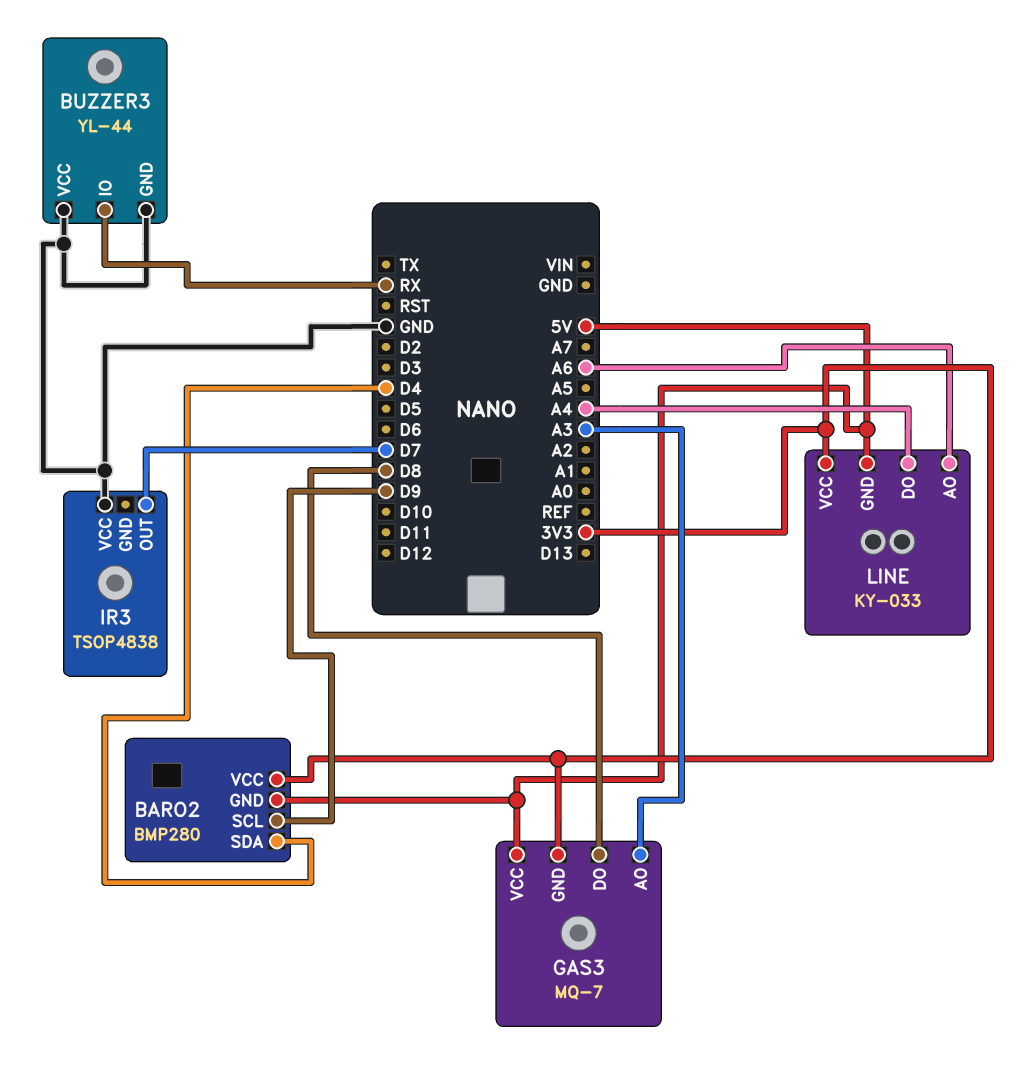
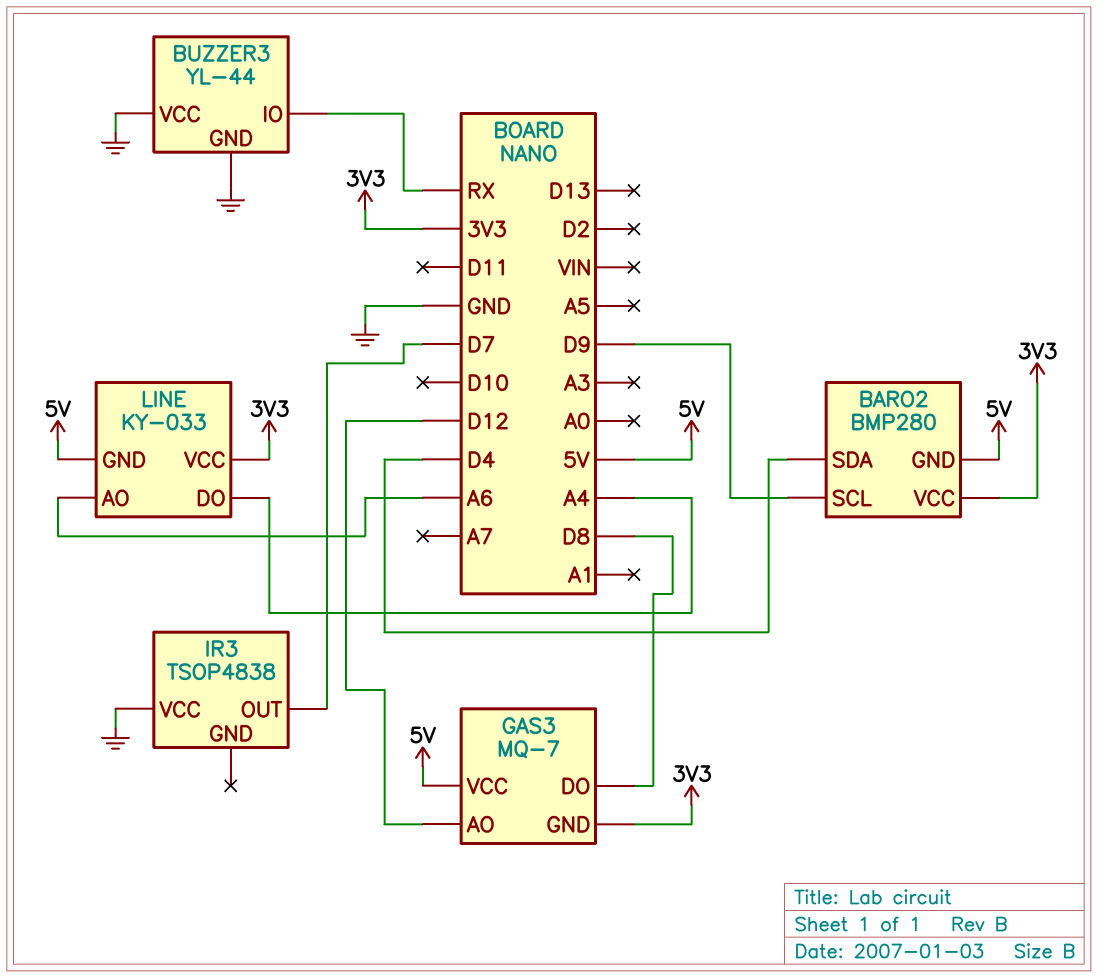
GAS3 pin AO: A3 -> D12

